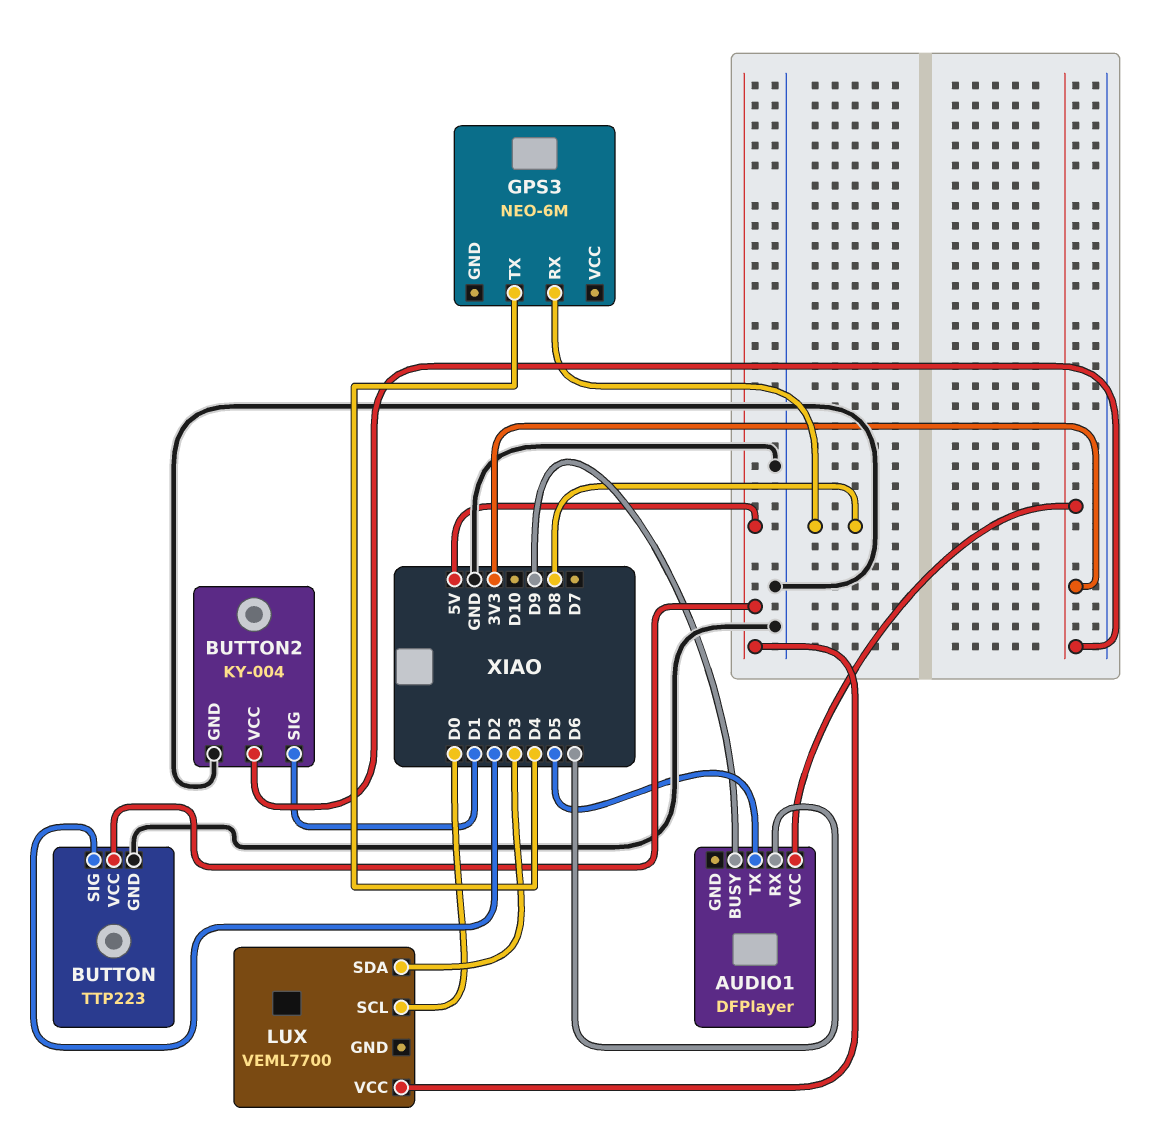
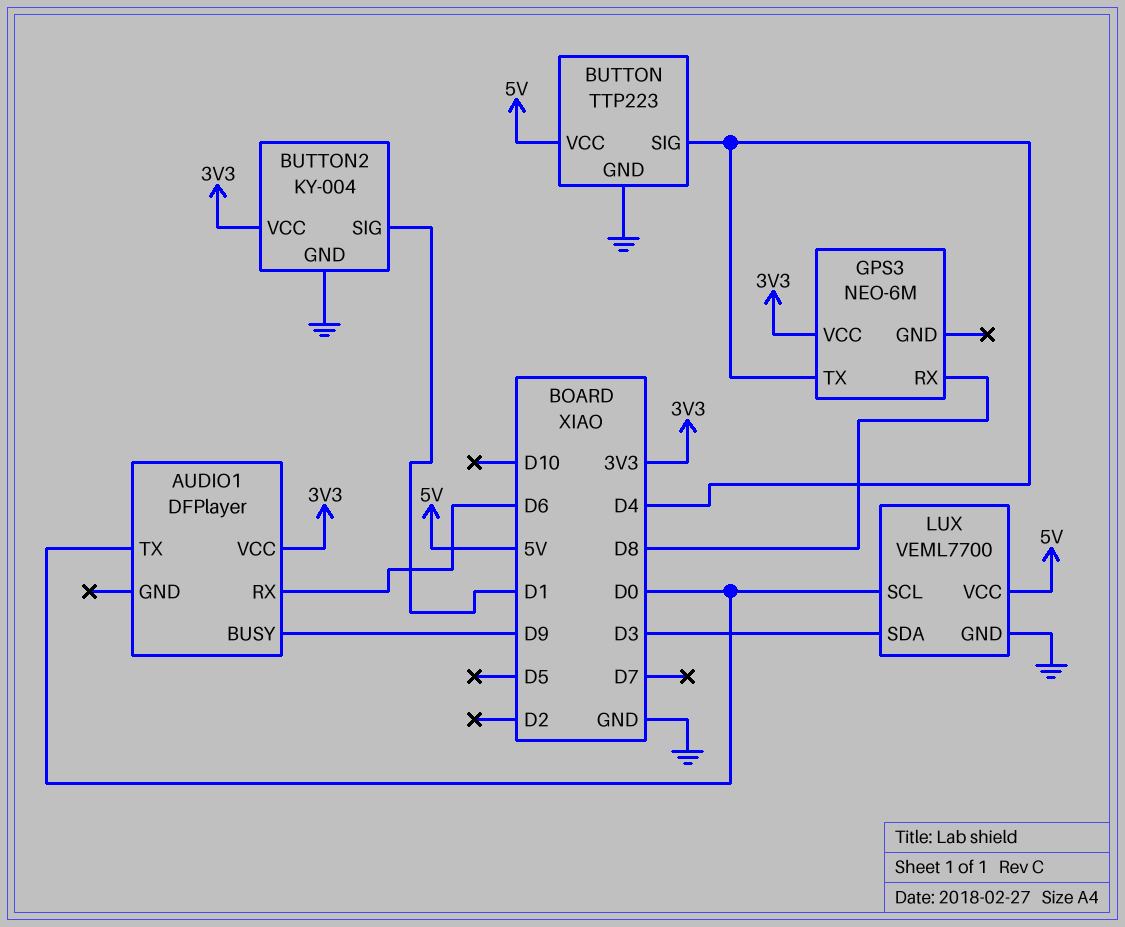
AUDIO1 pin TX: D5 -> D0
BUTTON pin SIG: D2 -> D4
GPS3 pin VCC: none -> 3V3
LUX pin GND: none -> GND

